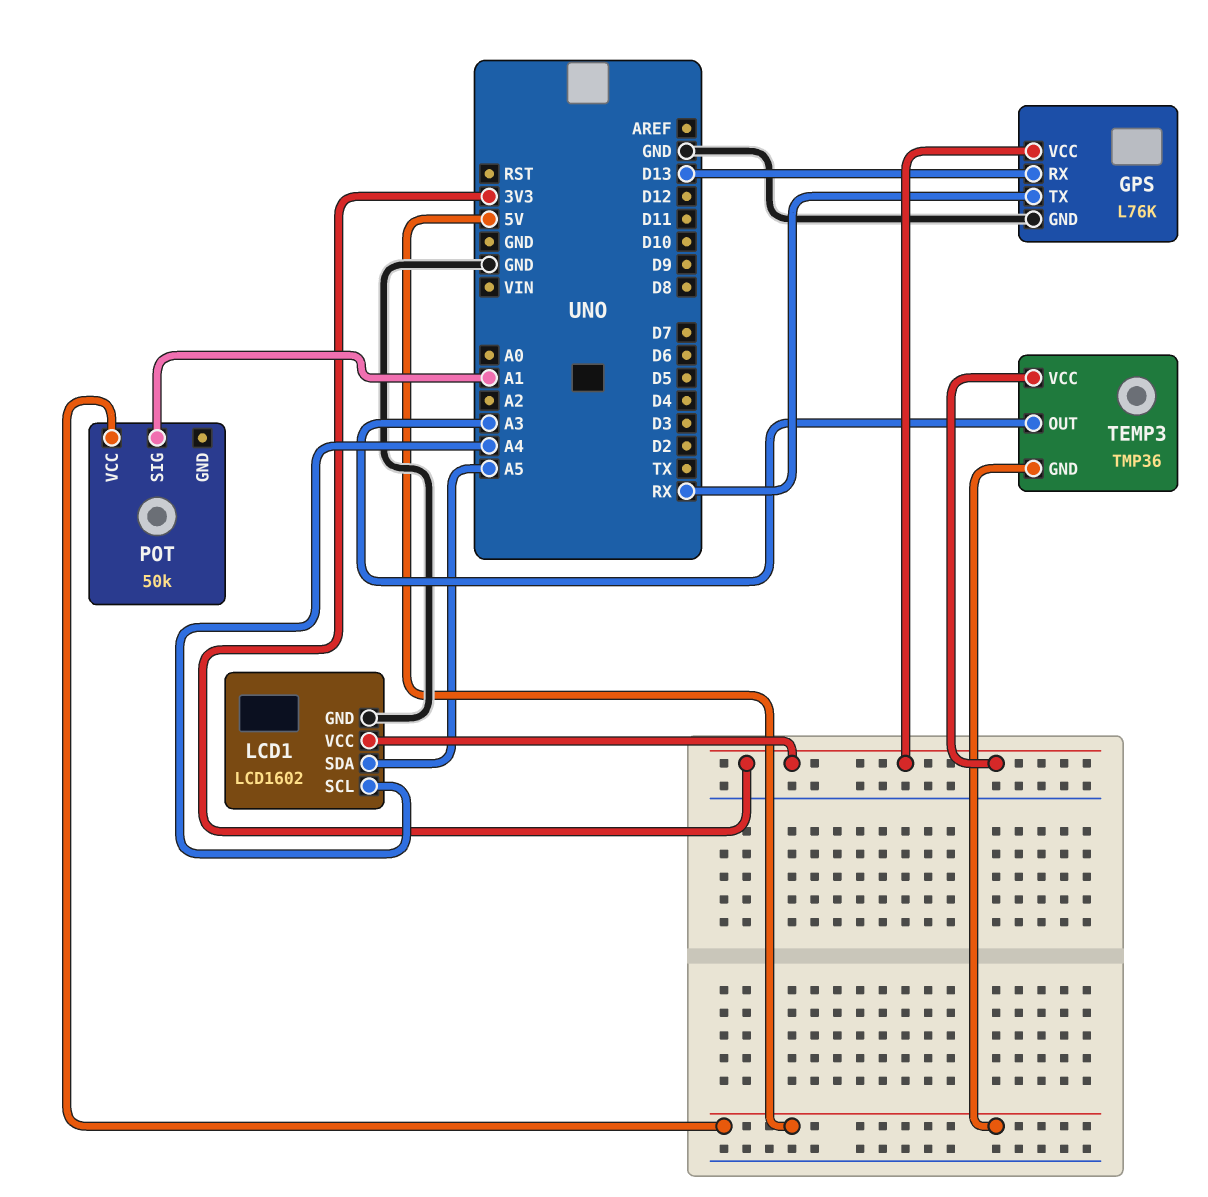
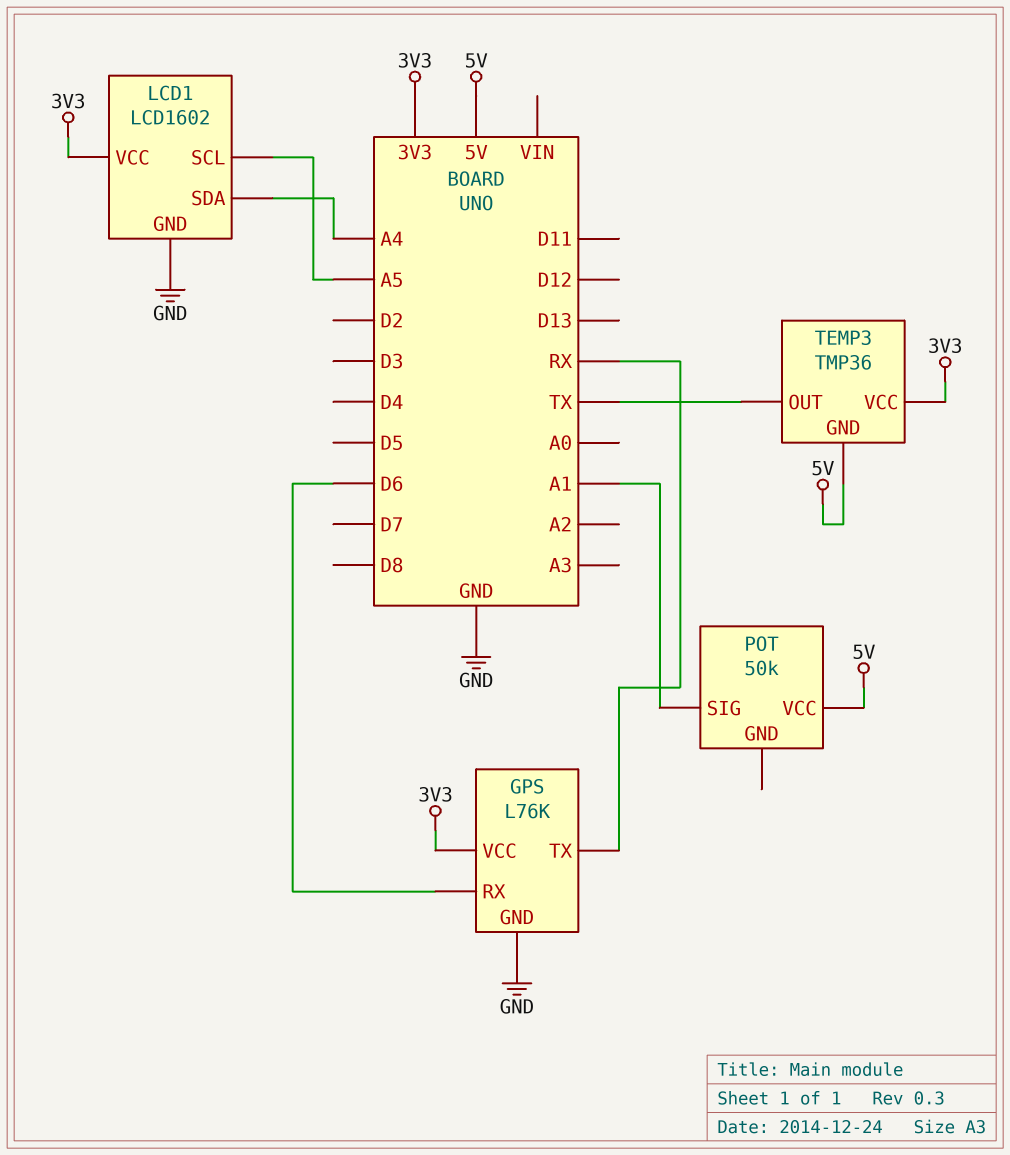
GPS pin RX: D13 -> D6
LCD1 pin SCL: A4 -> A5
LCD1 pin SDA: A5 -> A4
TEMP3 pin OUT: A3 -> TX

